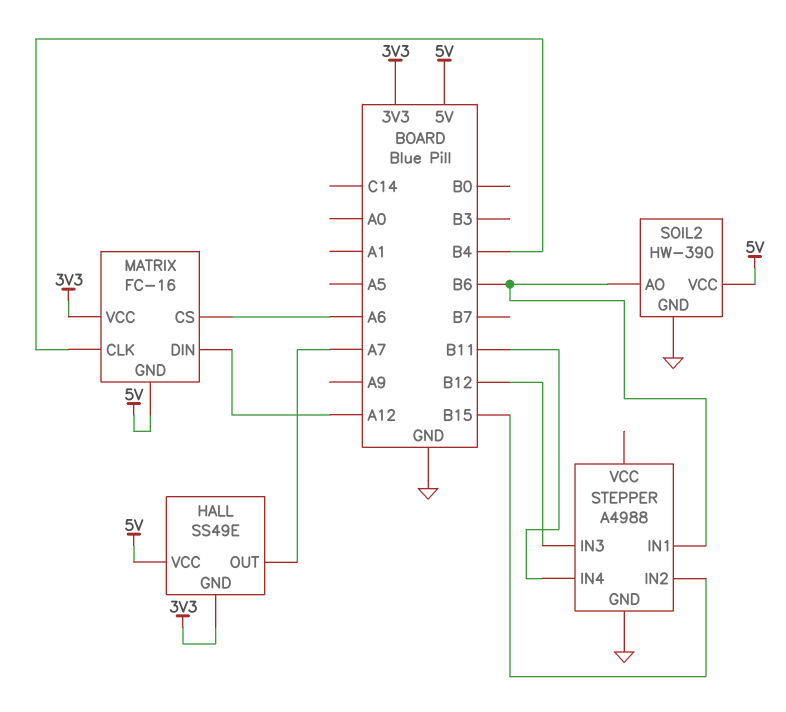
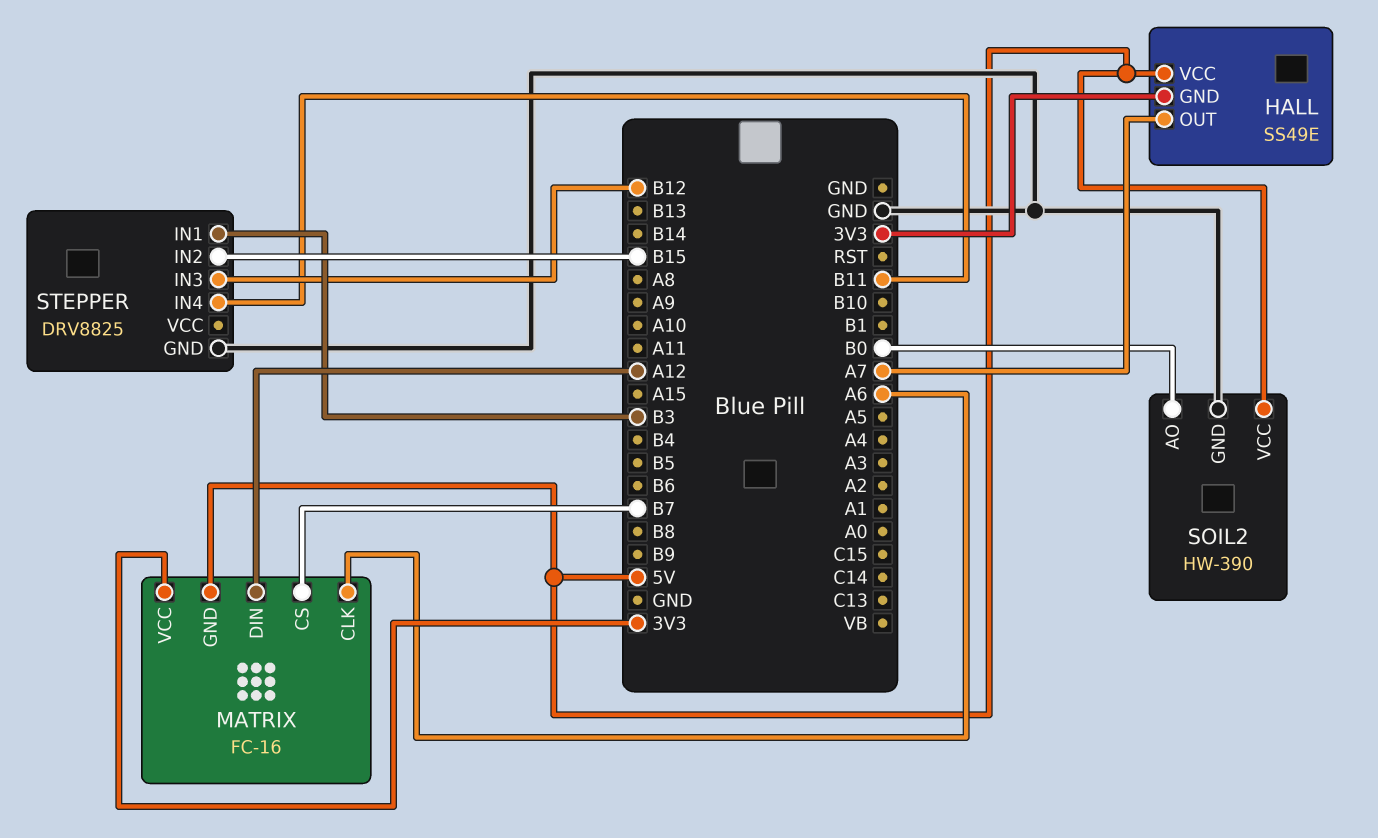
MATRIX pin CLK: B4 -> A6
MATRIX pin CS: A6 -> B7
SOIL2 pin AO: B6 -> B0
STEPPER: A4988 -> DRV8825
STEPPER pin IN1: B6 -> B3

